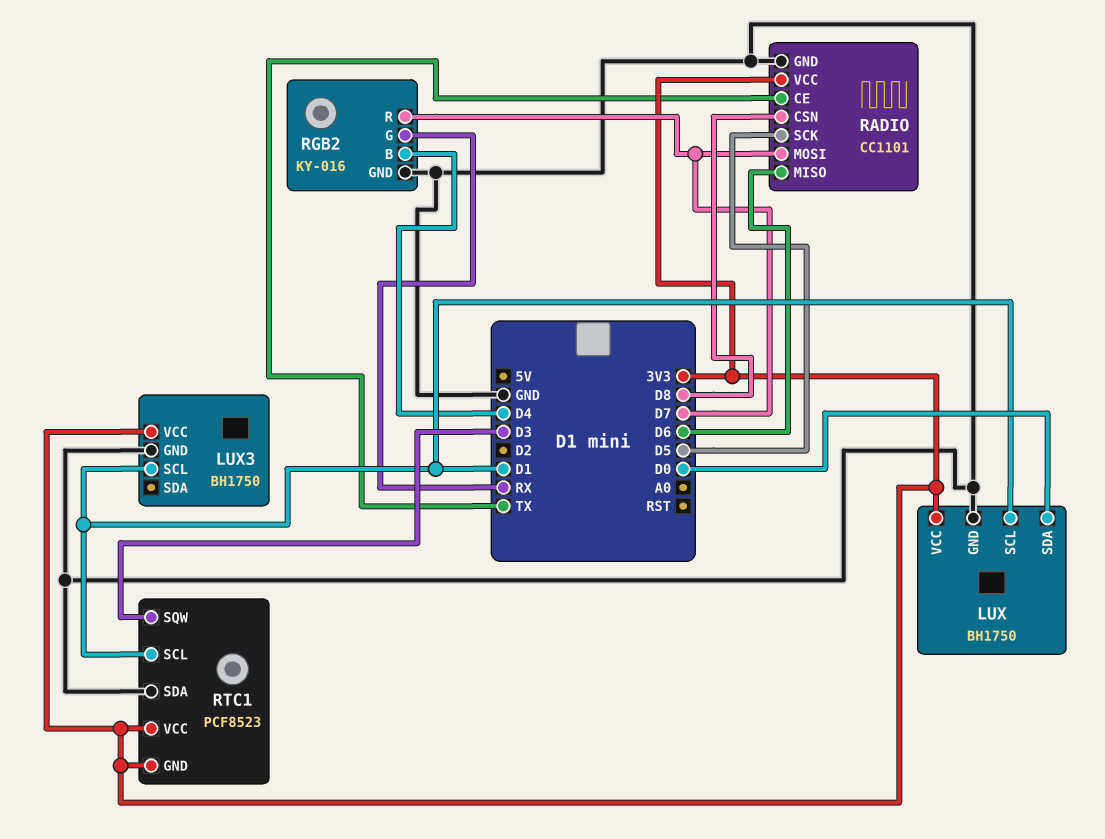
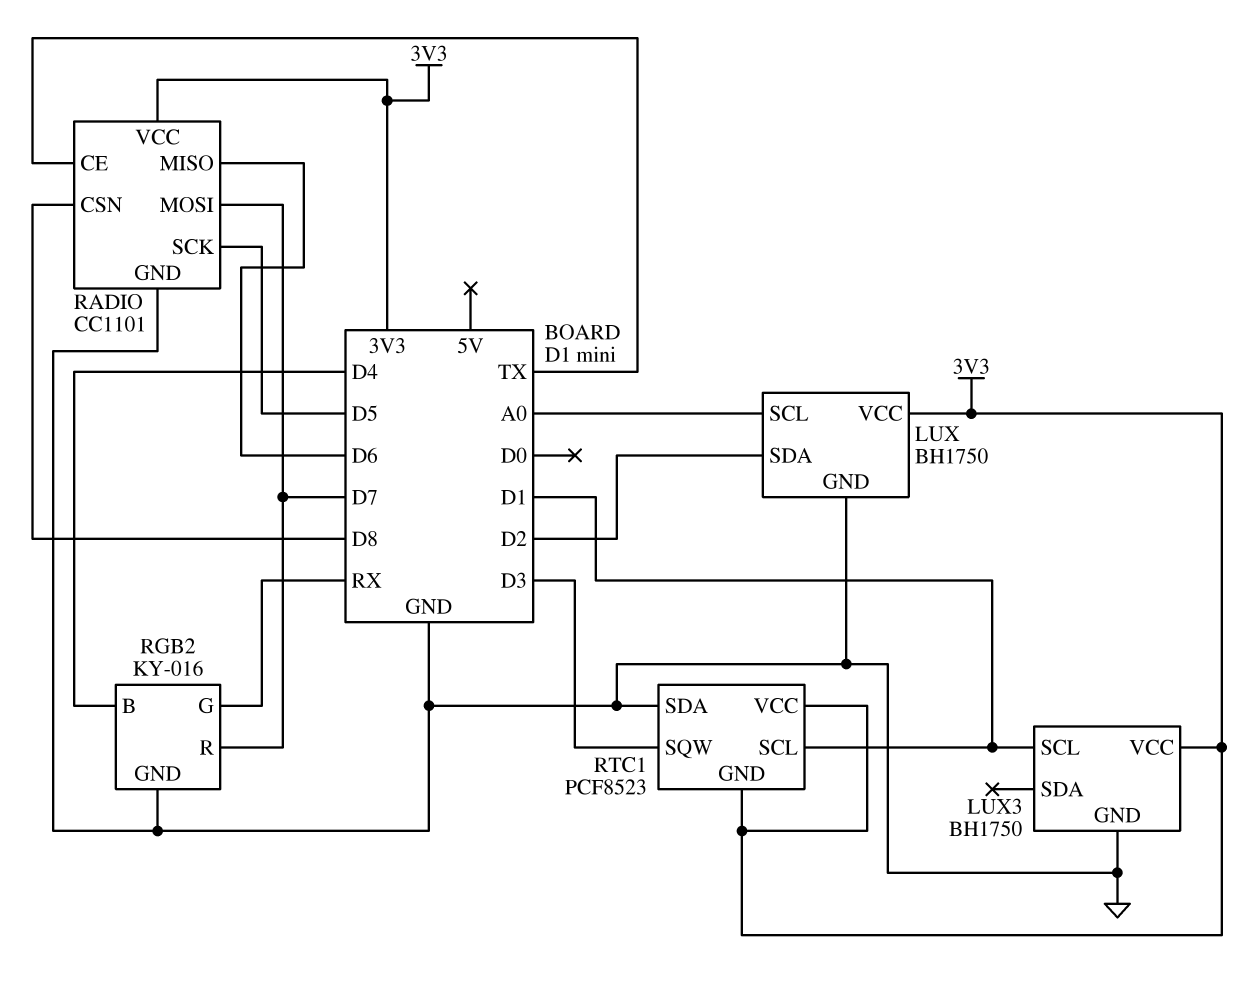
LUX pin SCL: D1 -> A0
LUX pin SDA: D0 -> D2

